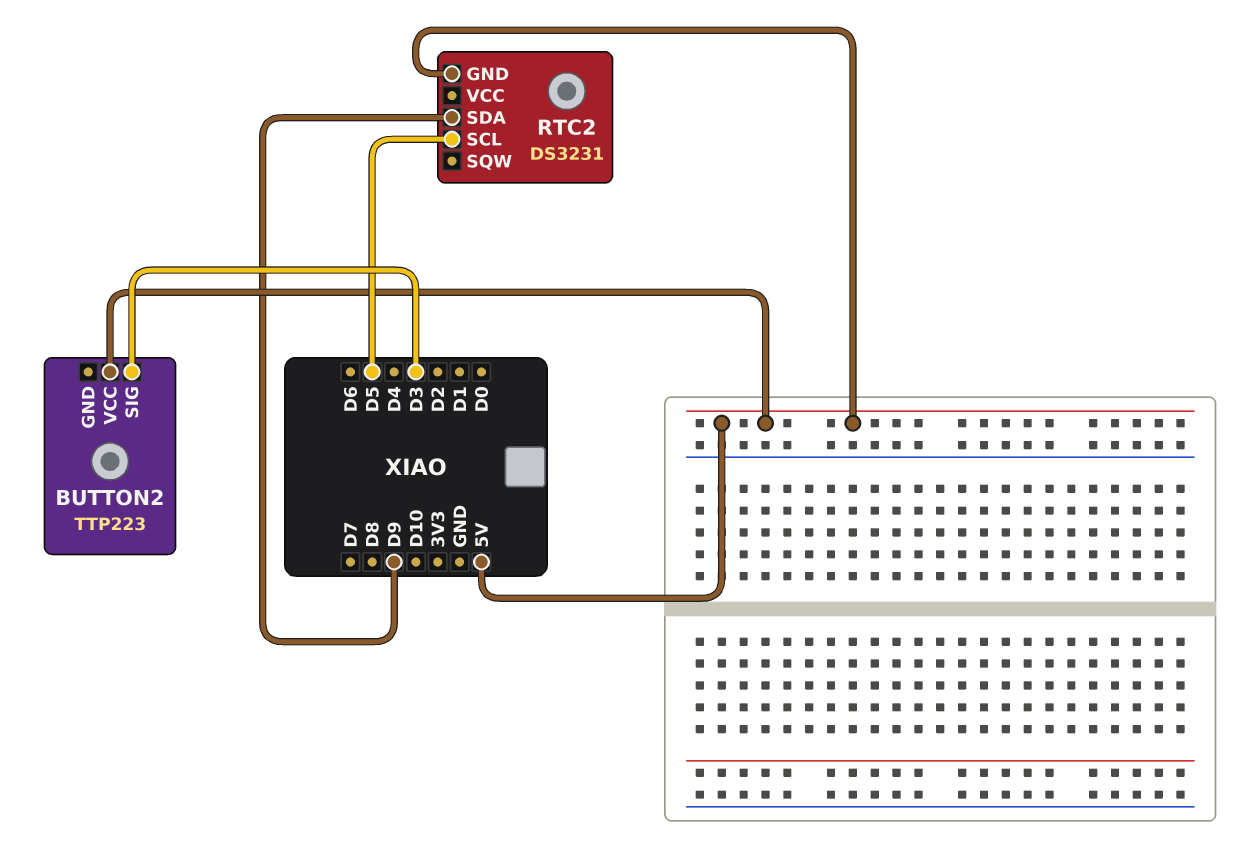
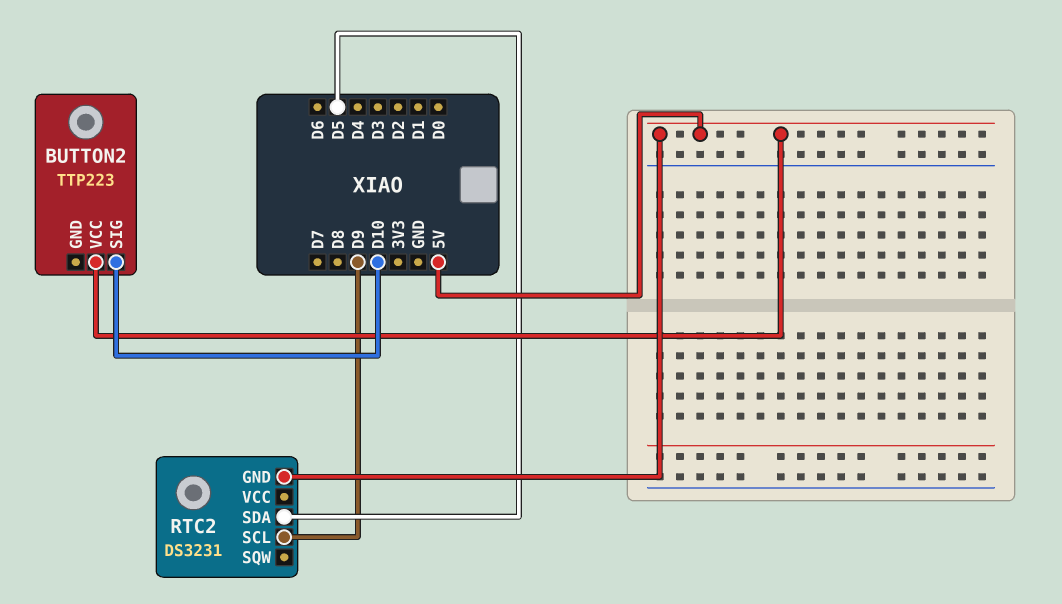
BUTTON2 pin SIG: D3 -> D10
RTC2 pin SCL: D5 -> D9
RTC2 pin SDA: D9 -> D5

